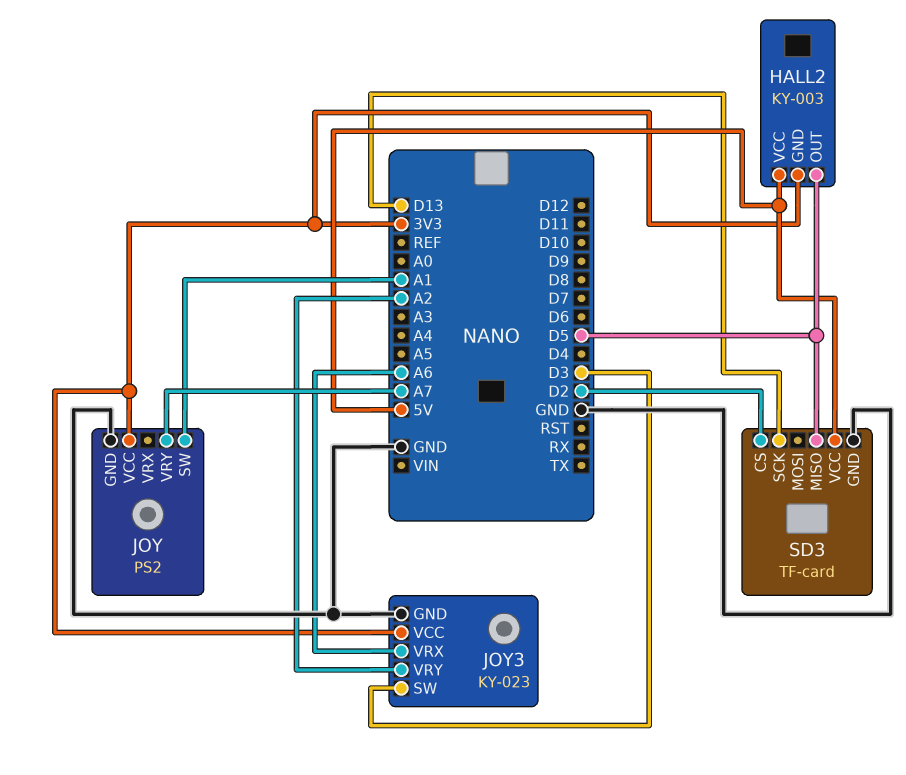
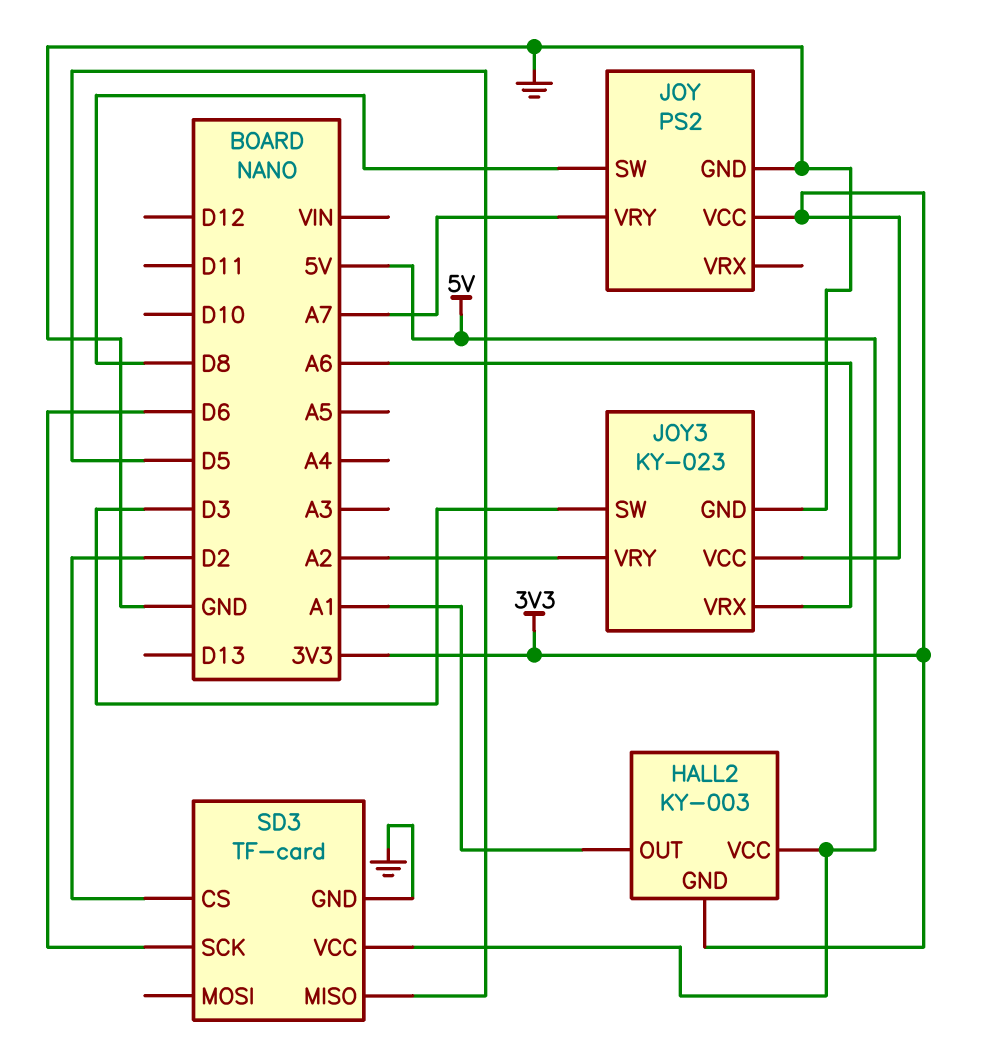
HALL2 pin OUT: D5 -> A1
JOY pin SW: A1 -> D8
SD3 pin SCK: D13 -> D6

